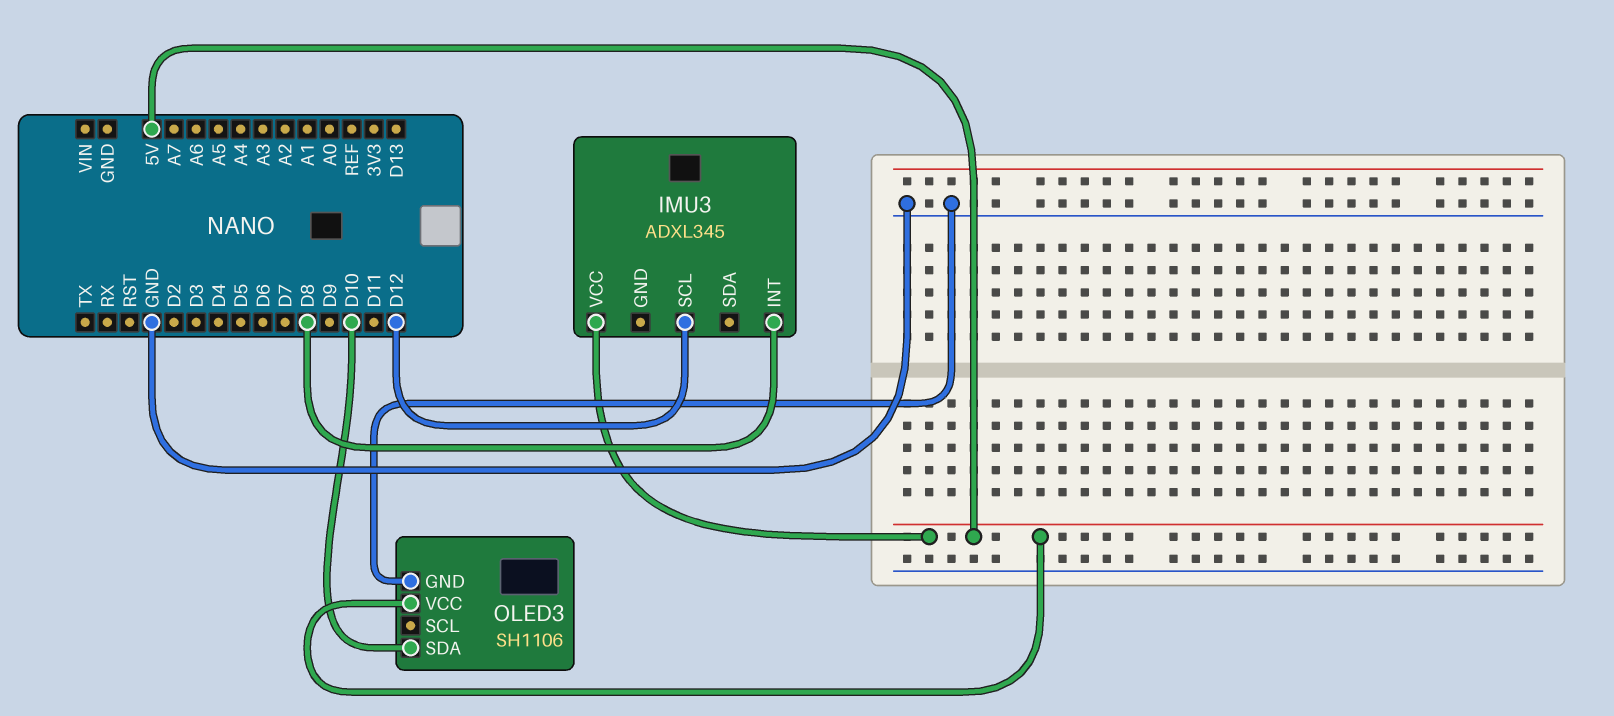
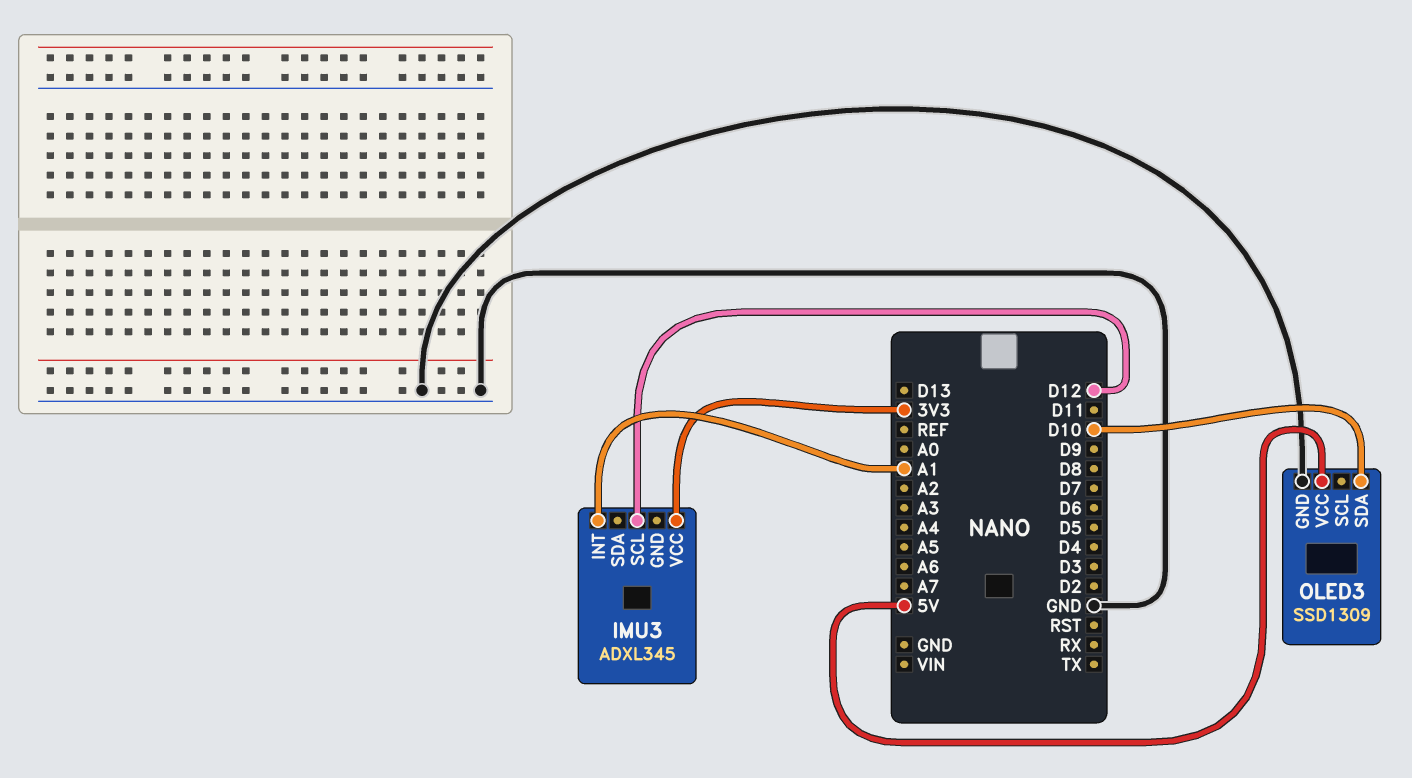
IMU3 pin INT: D8 -> A1
IMU3 pin VCC: 5V -> 3V3
OLED3: SH1106 -> SSD1309

